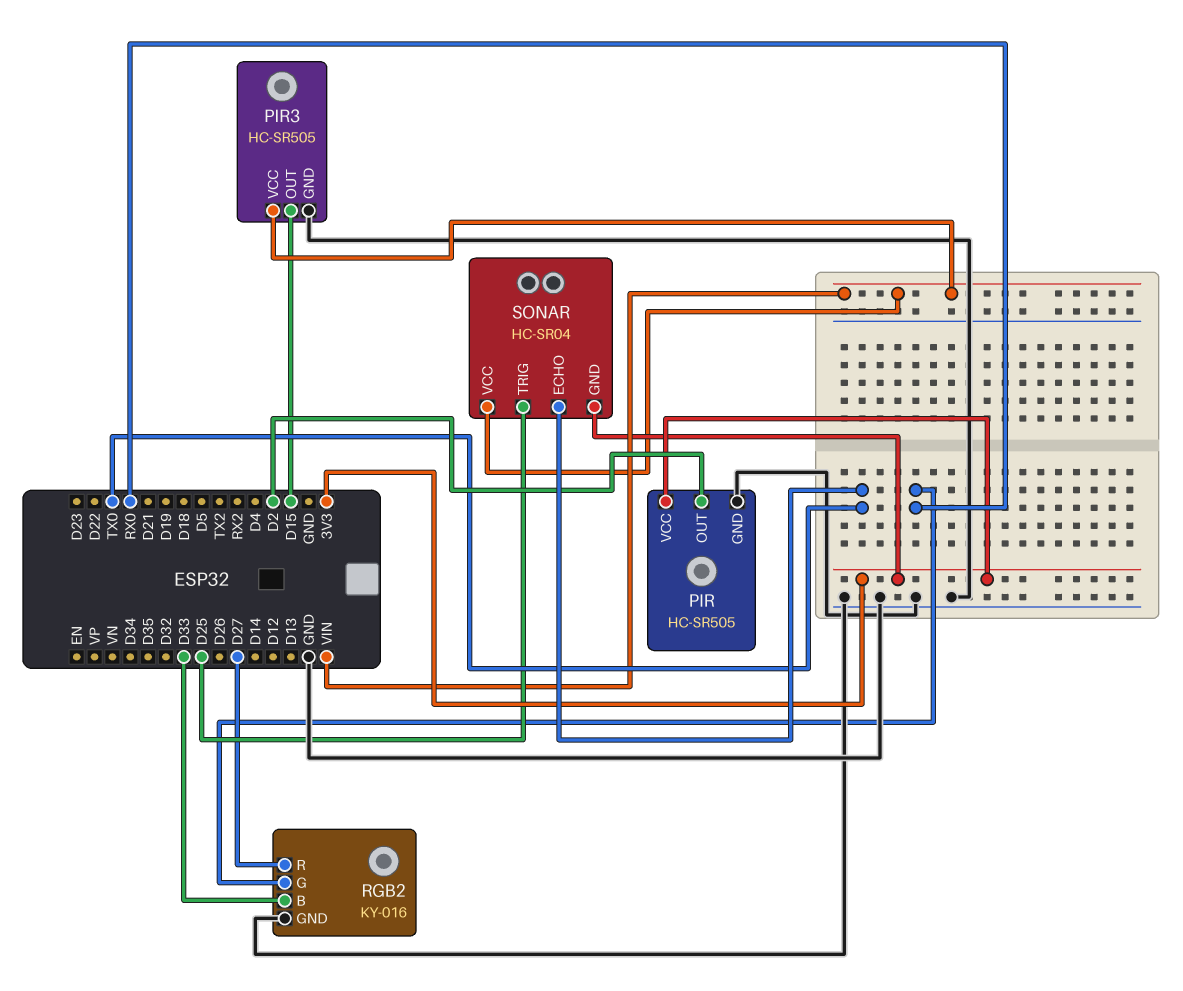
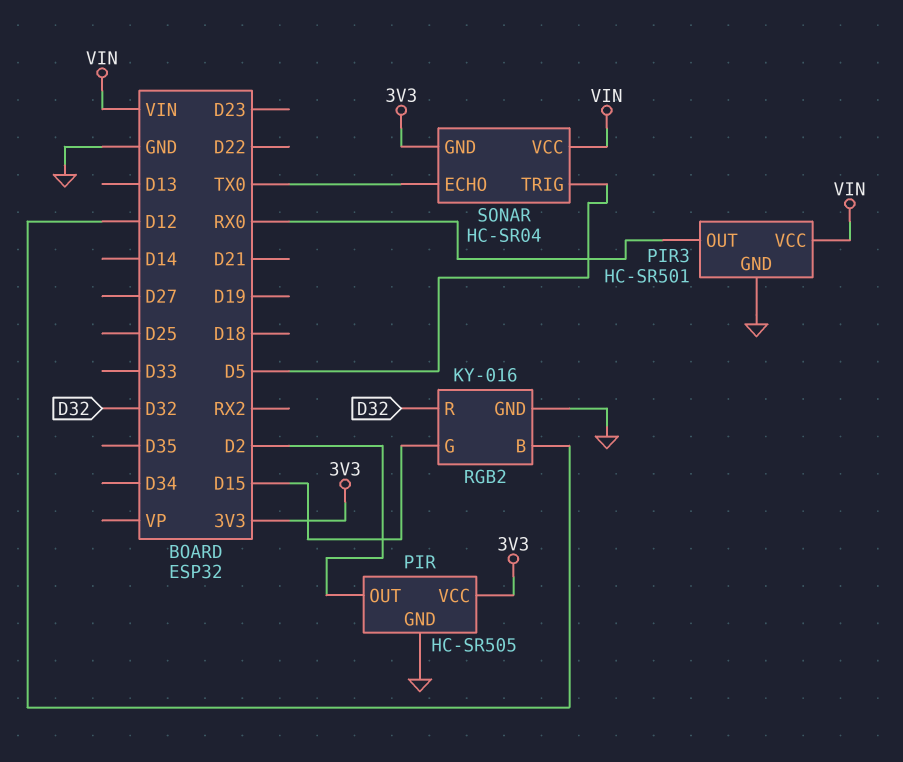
PIR3: HC-SR505 -> HC-SR501
PIR3 pin OUT: D15 -> RX0
RGB2 pin B: D33 -> D12
RGB2 pin G: RX0 -> D15
RGB2 pin R: D27 -> D32
SONAR pin TRIG: D25 -> D5

